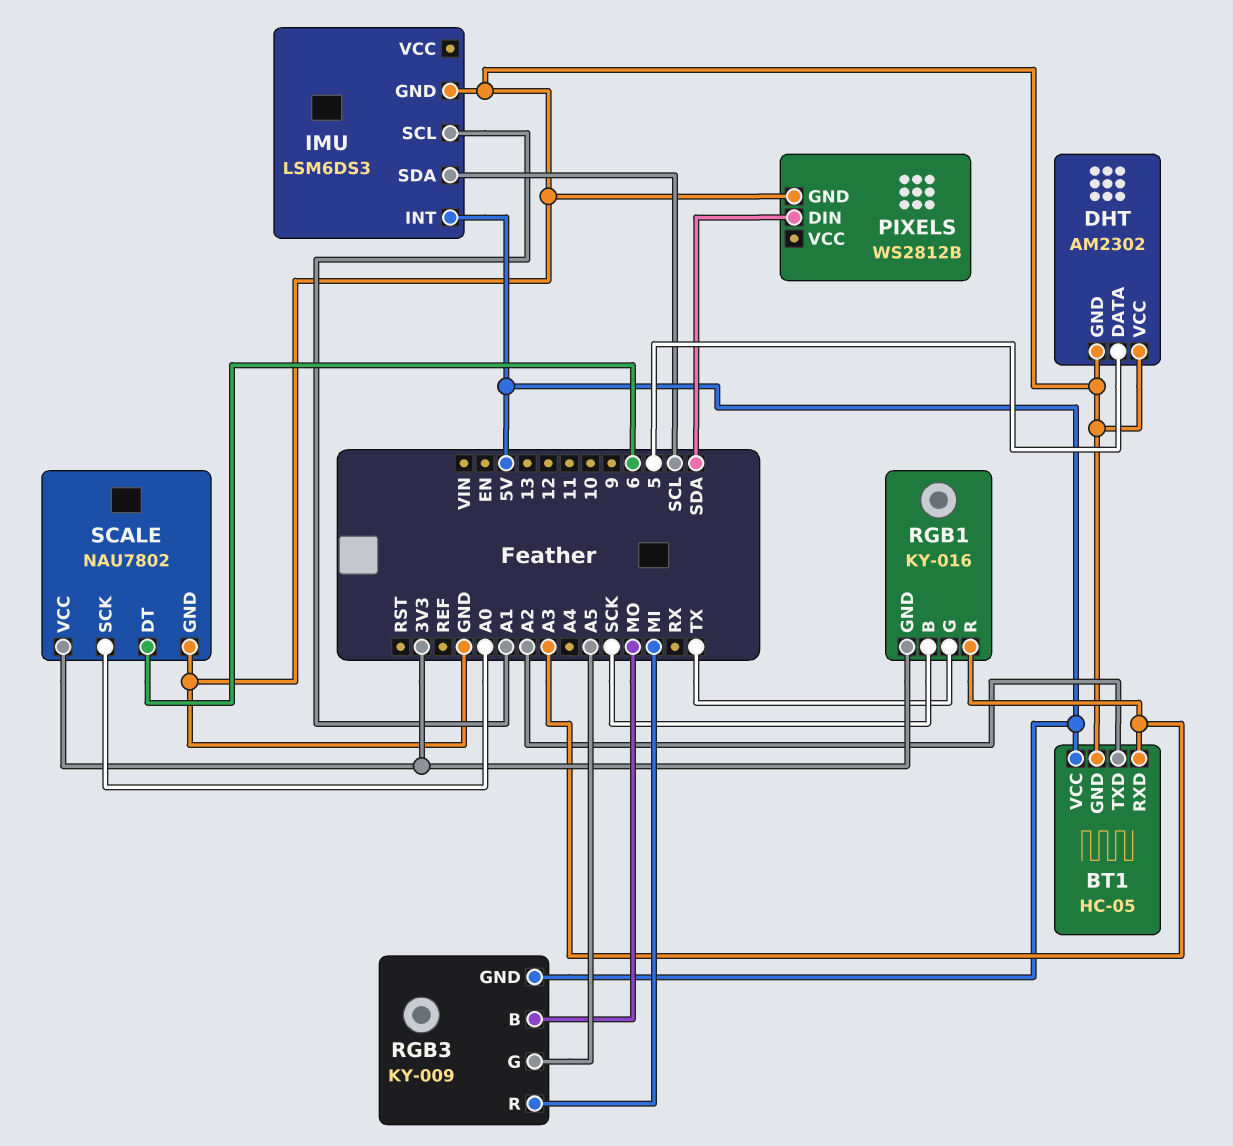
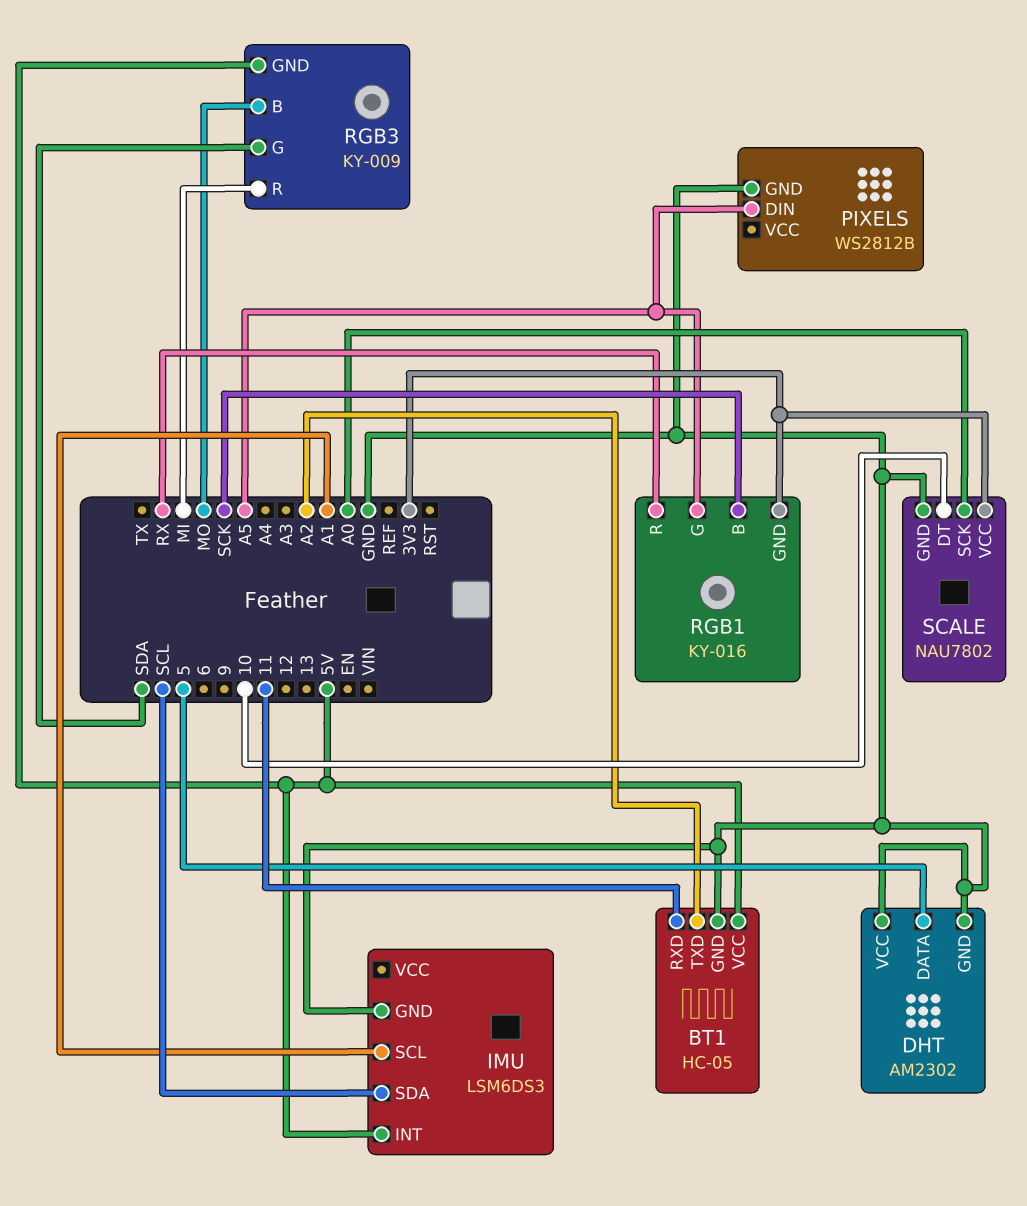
BT1 pin RXD: A3 -> 11
PIXELS pin DIN: SDA -> A5
RGB1 pin G: TX -> A5
RGB1 pin R: A3 -> RX
RGB3 pin G: A5 -> SDA
SCALE pin DT: 6 -> 10

